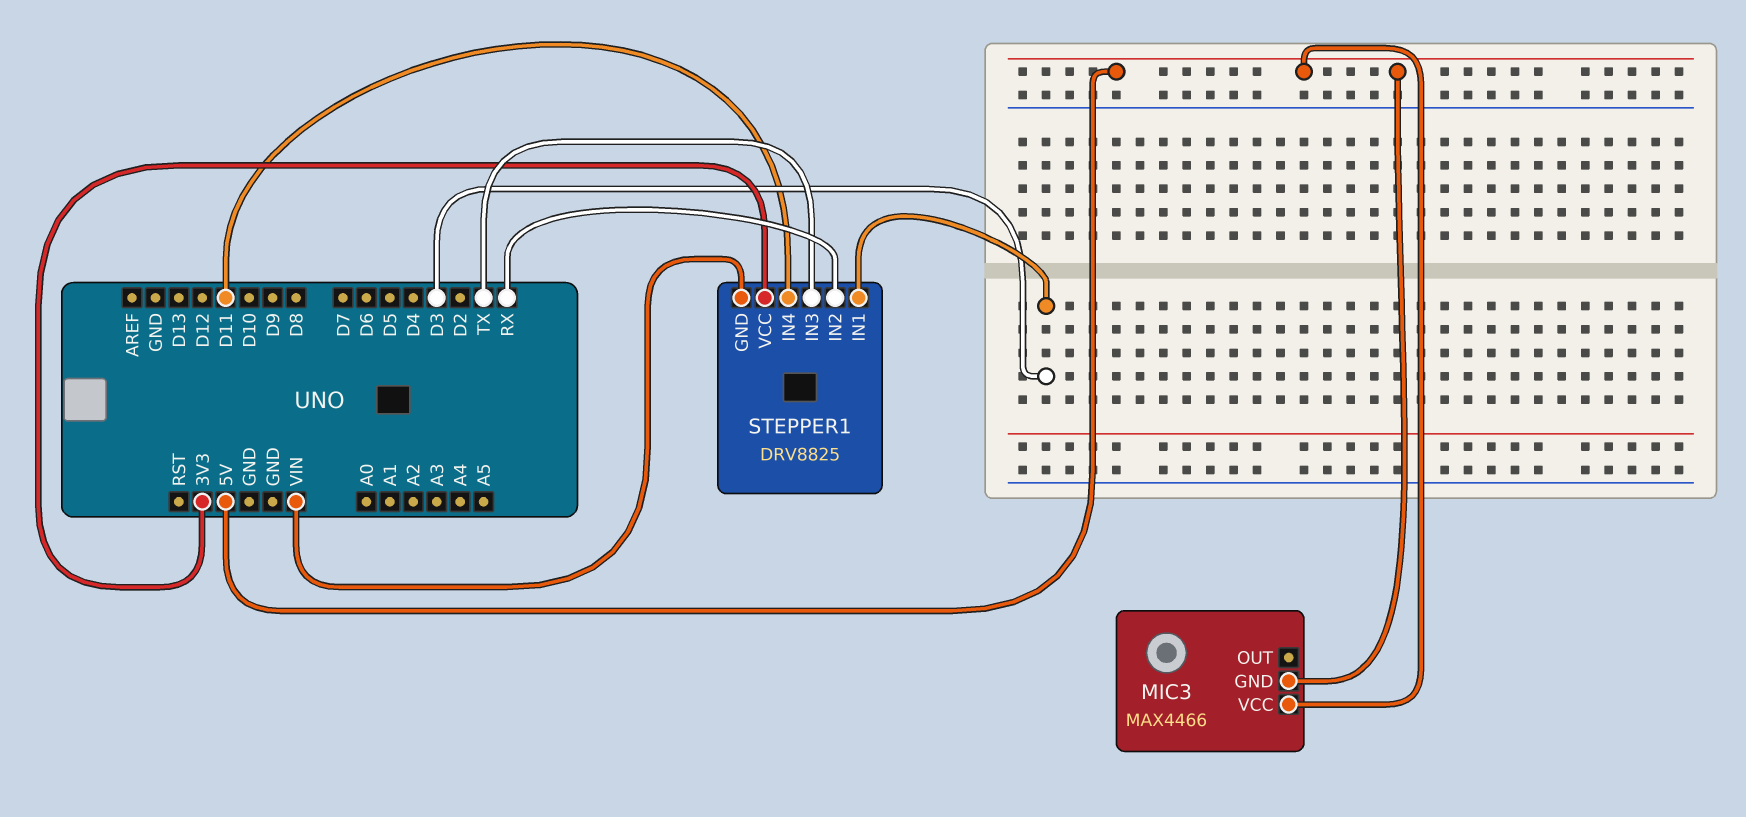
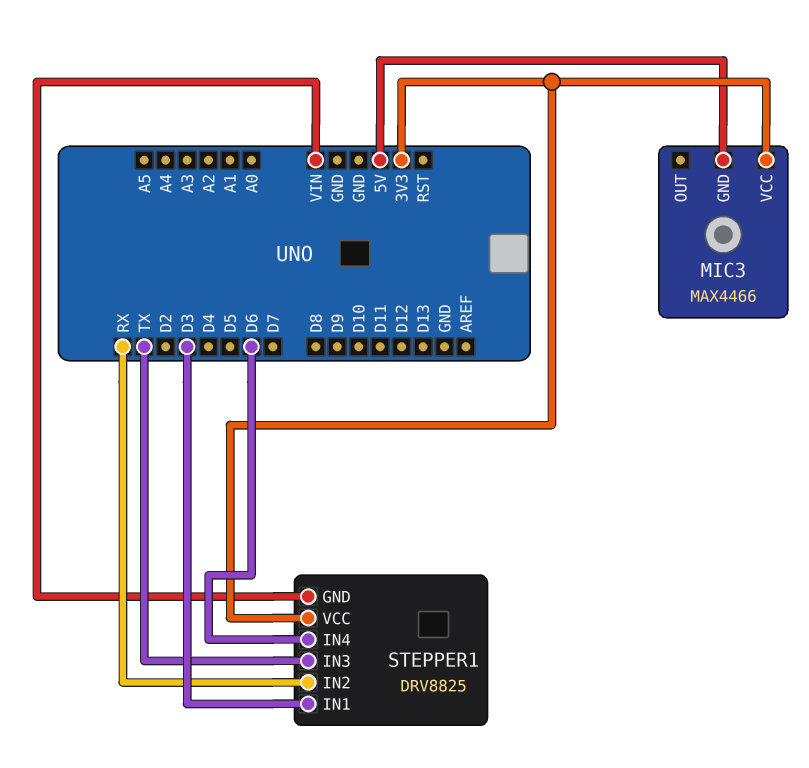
MIC3 pin VCC: 5V -> 3V3
STEPPER1 pin IN4: D11 -> D6

